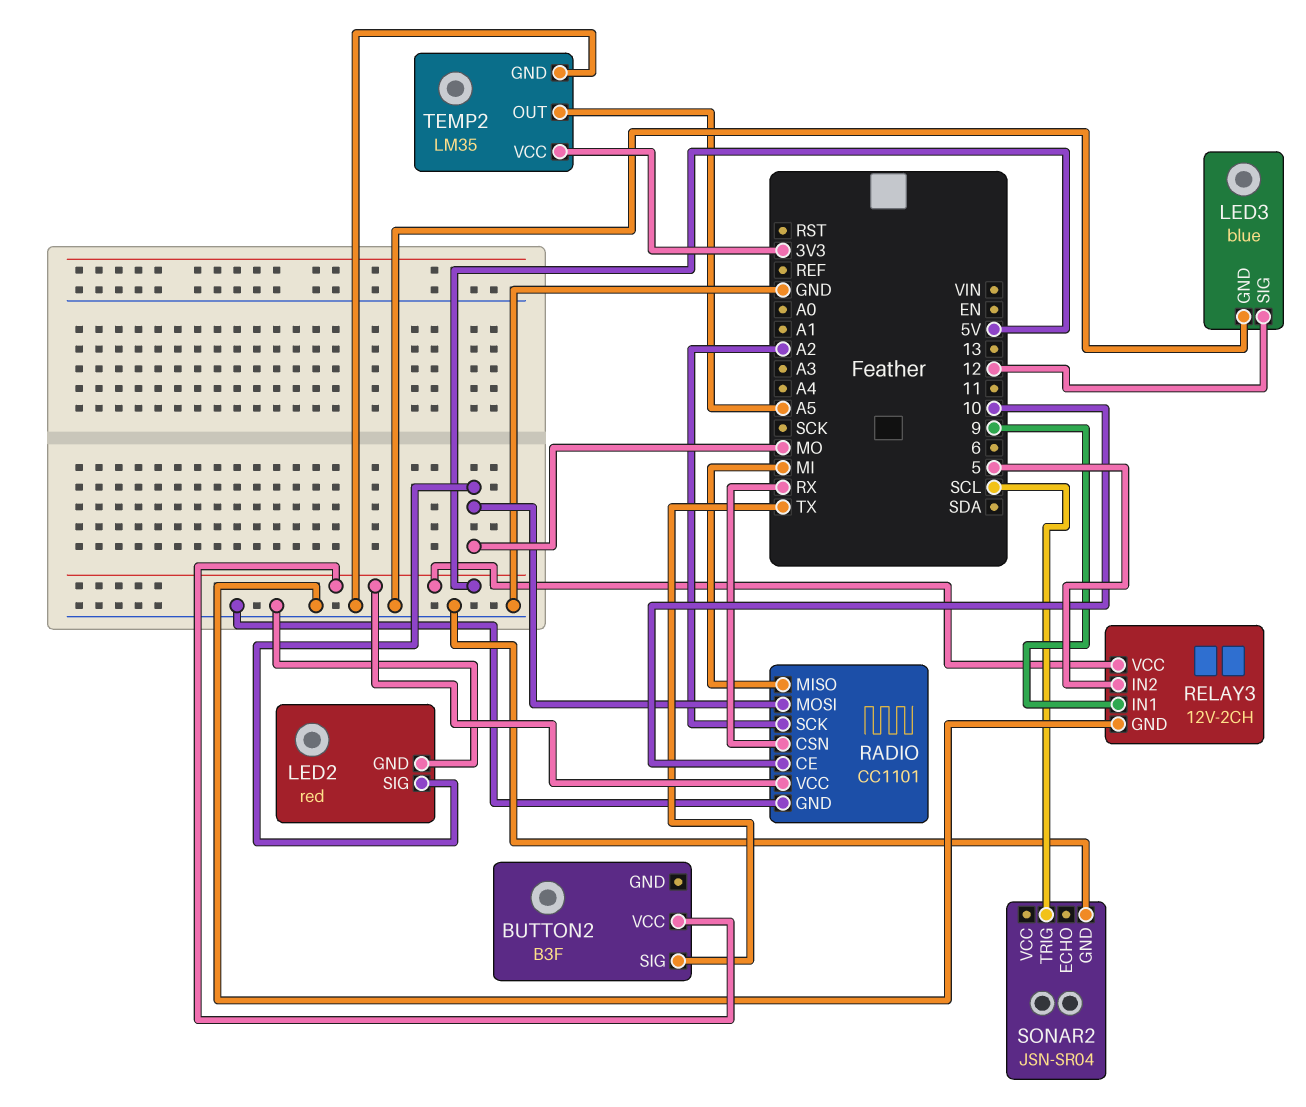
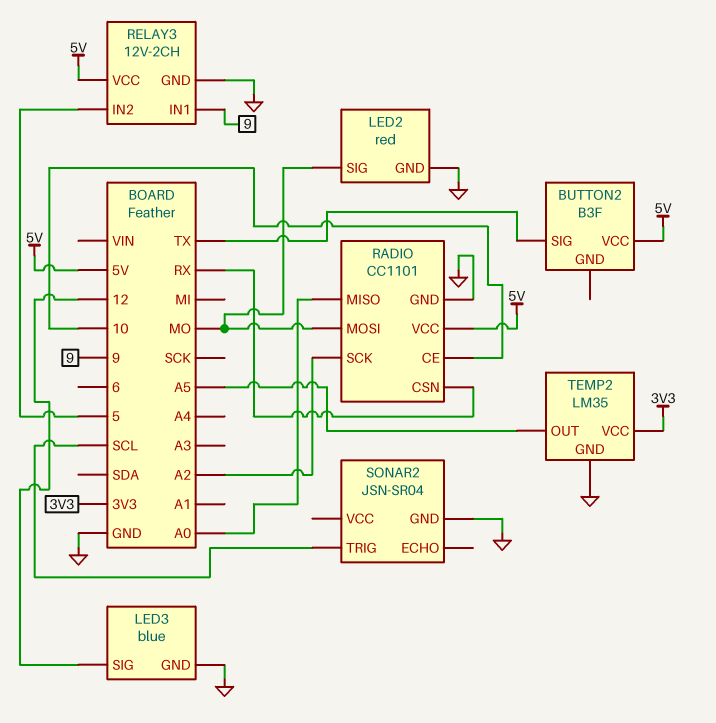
RADIO pin MISO: MI -> A0

